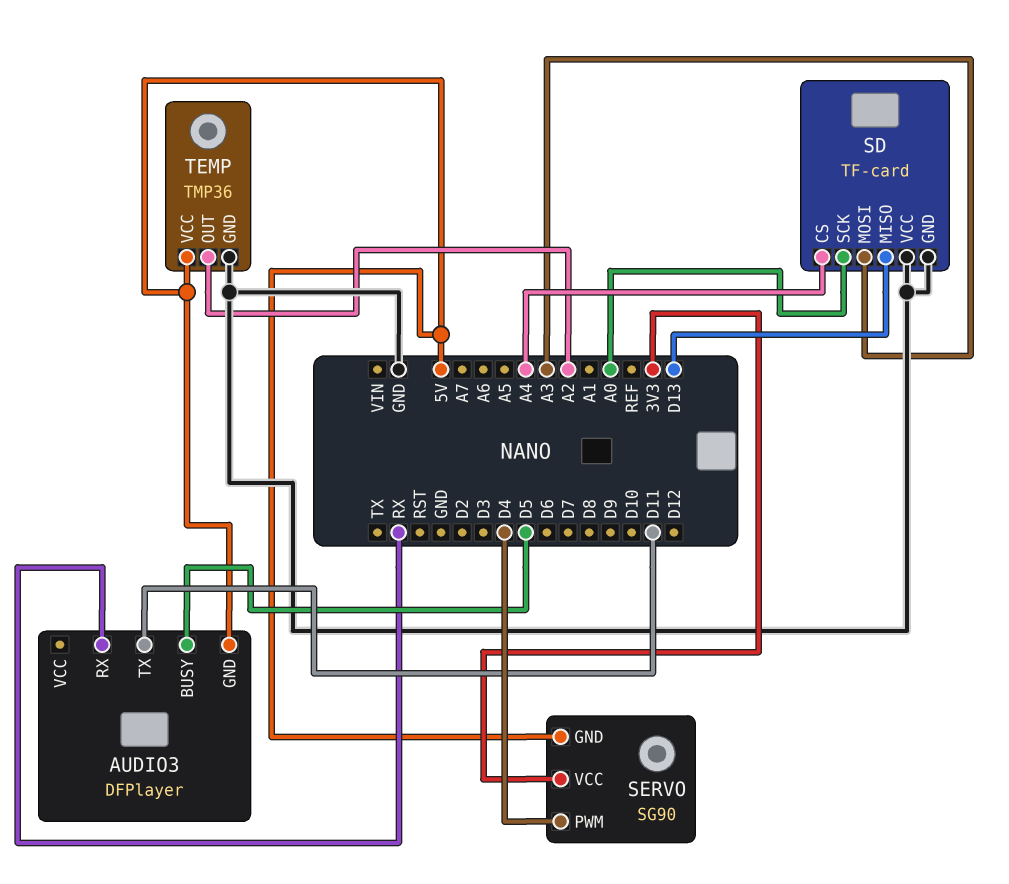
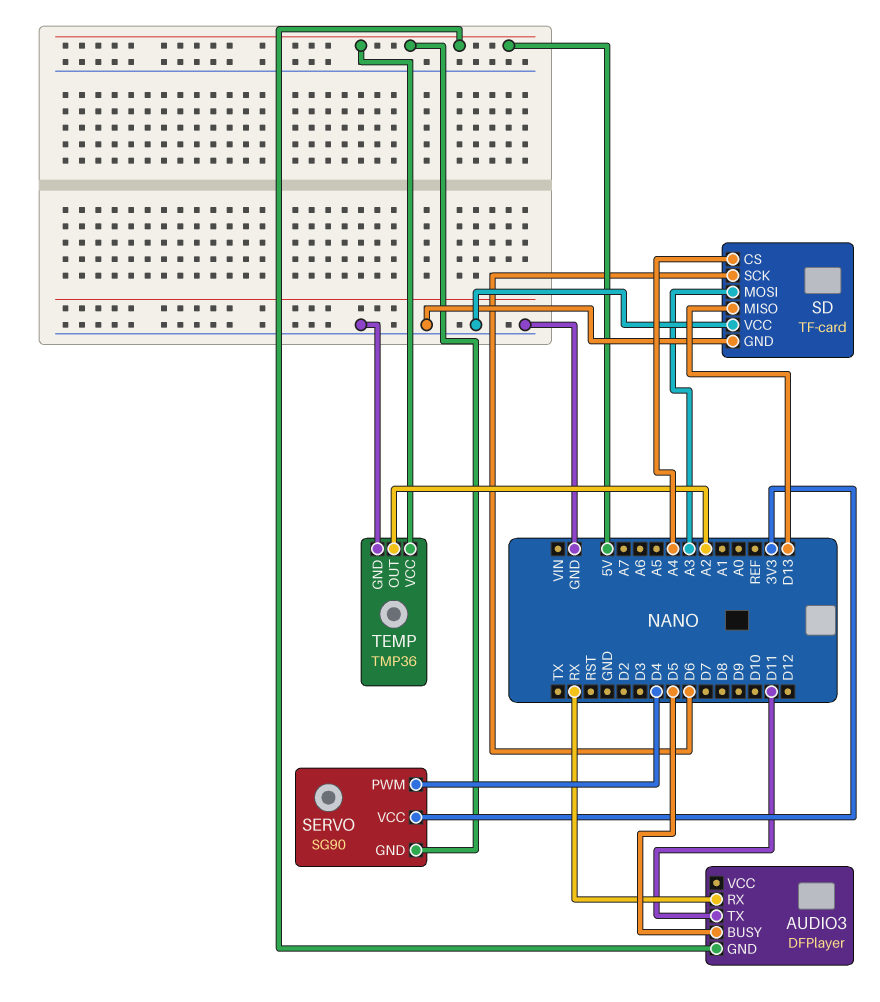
SD pin SCK: A0 -> D6

